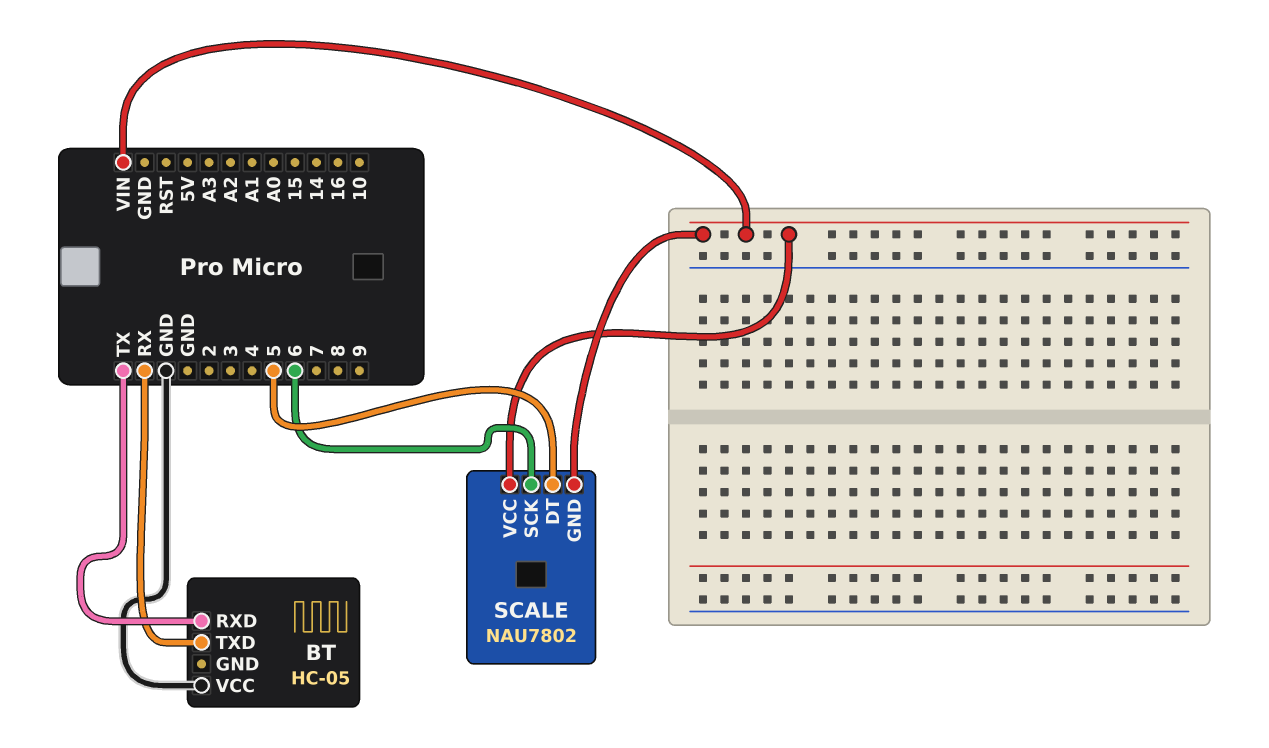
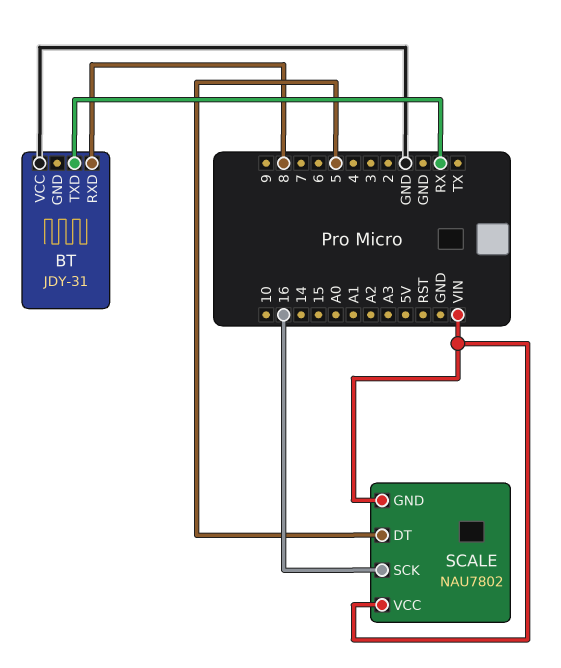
BT: HC-05 -> JDY-31
BT pin RXD: TX -> 8
SCALE pin SCK: 6 -> 16

